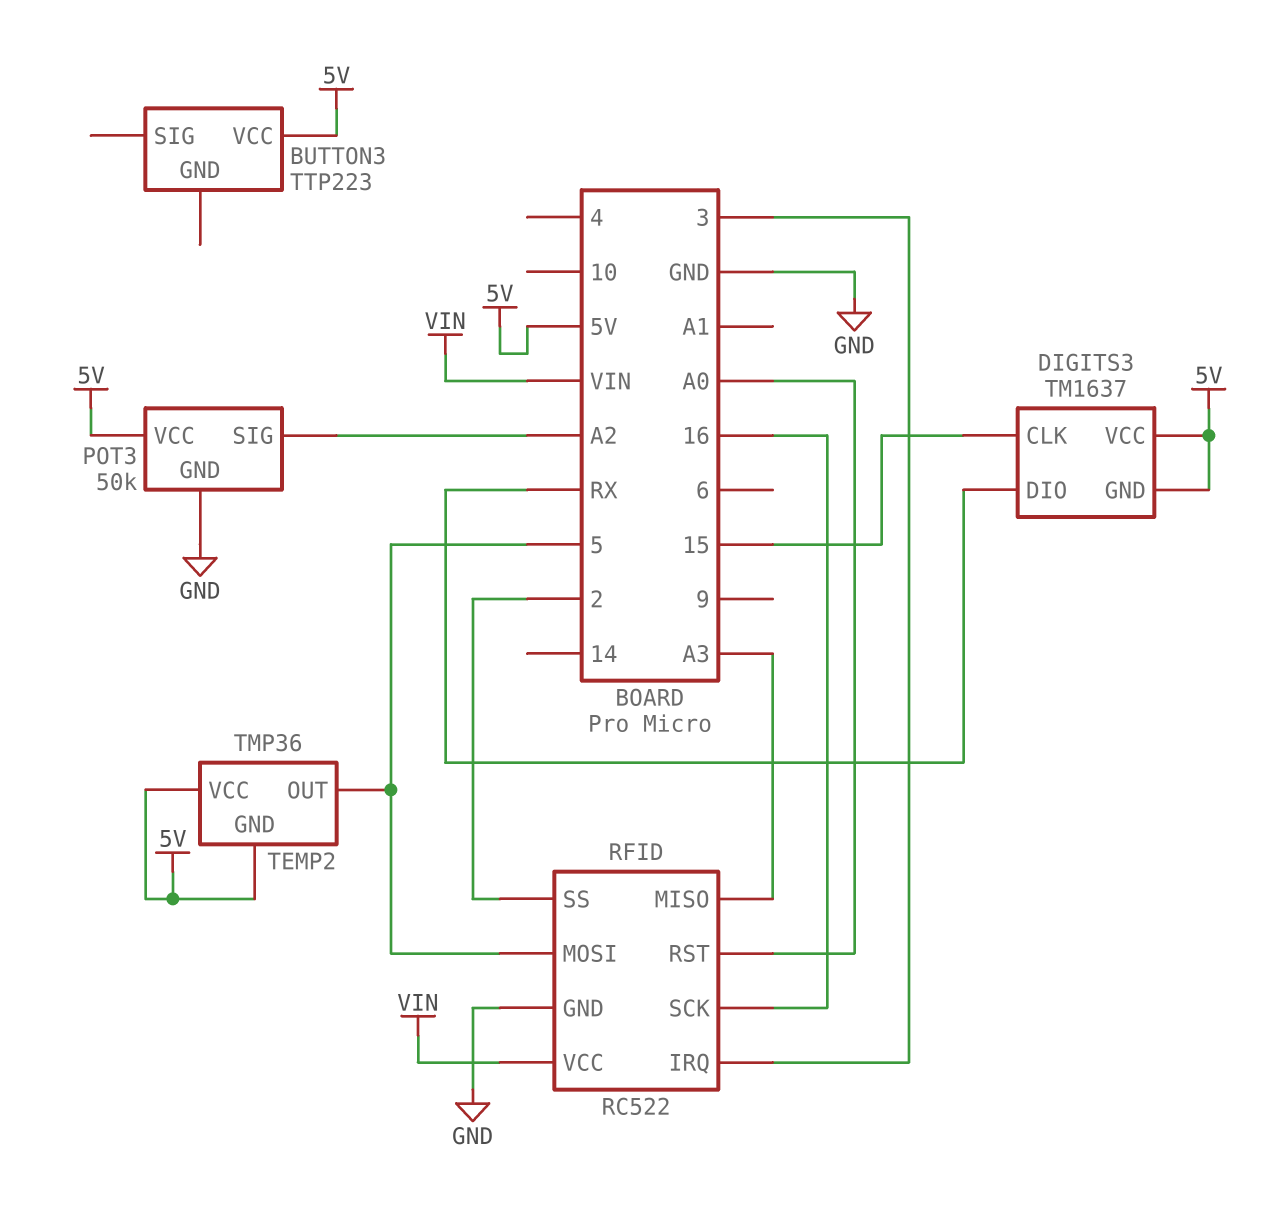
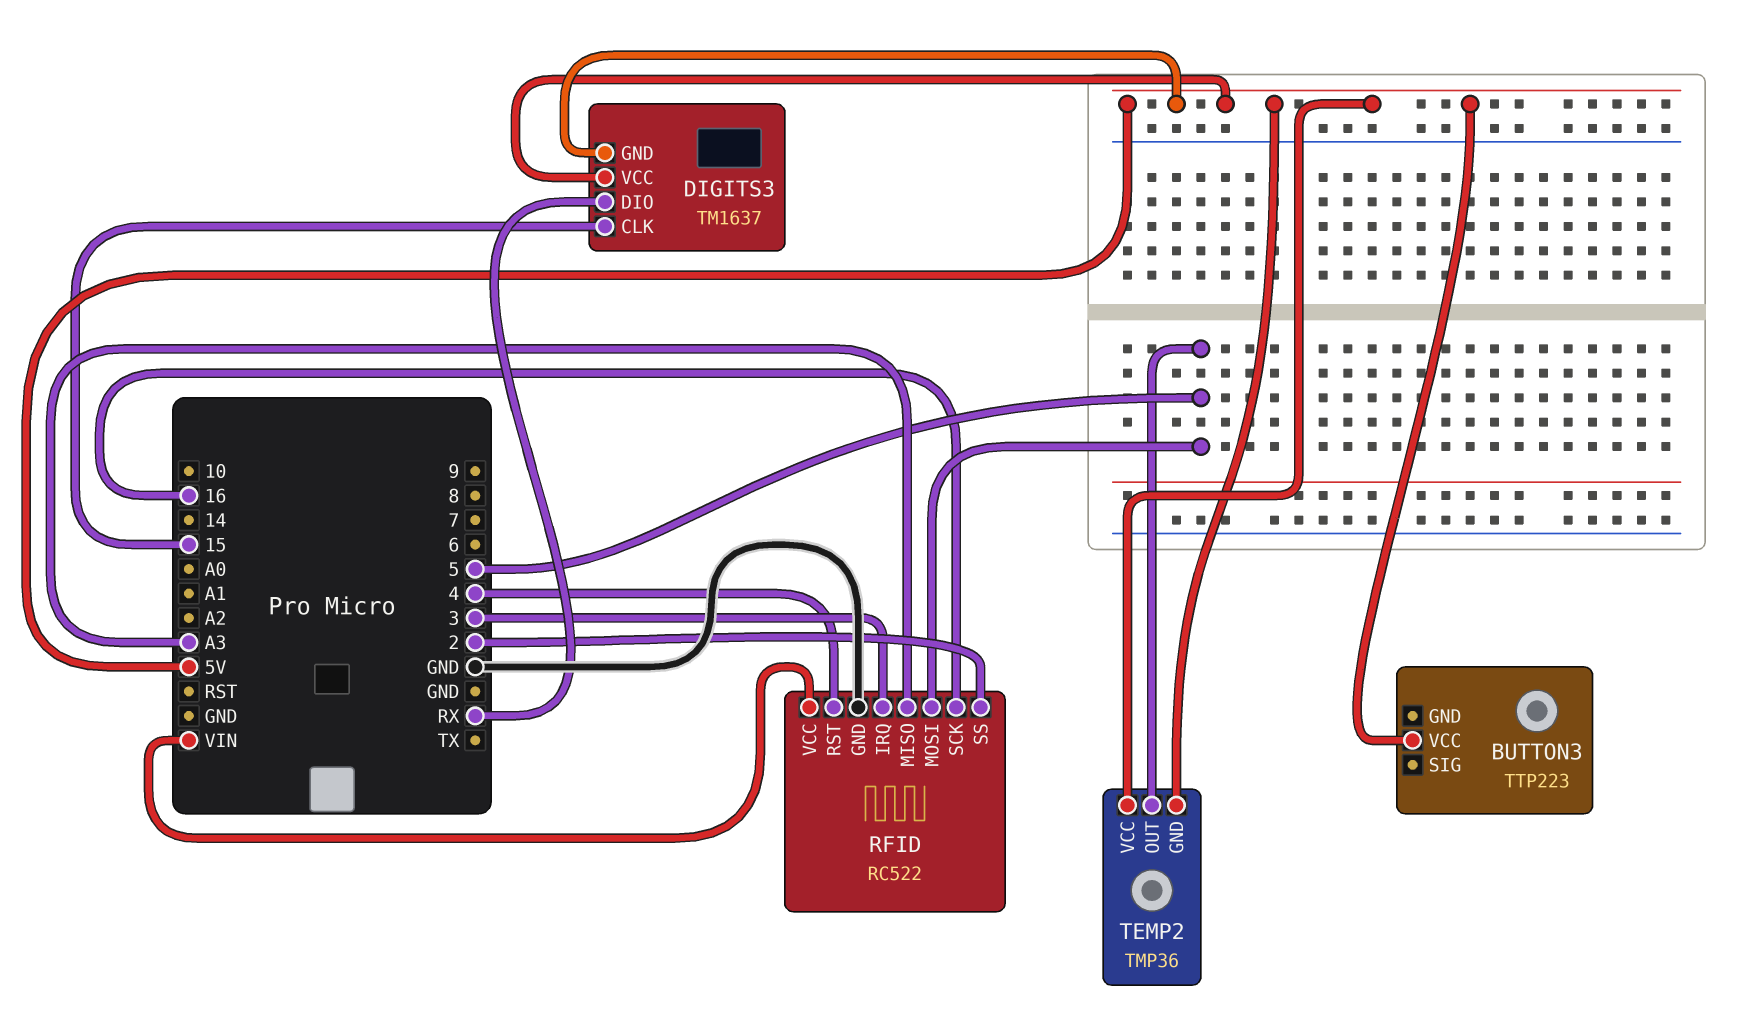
POT3: 50k -> none
POT3 pin GND: GND -> none
POT3 pin SIG: A2 -> none
POT3 pin VCC: 5V -> none
RFID pin RST: A0 -> 4

